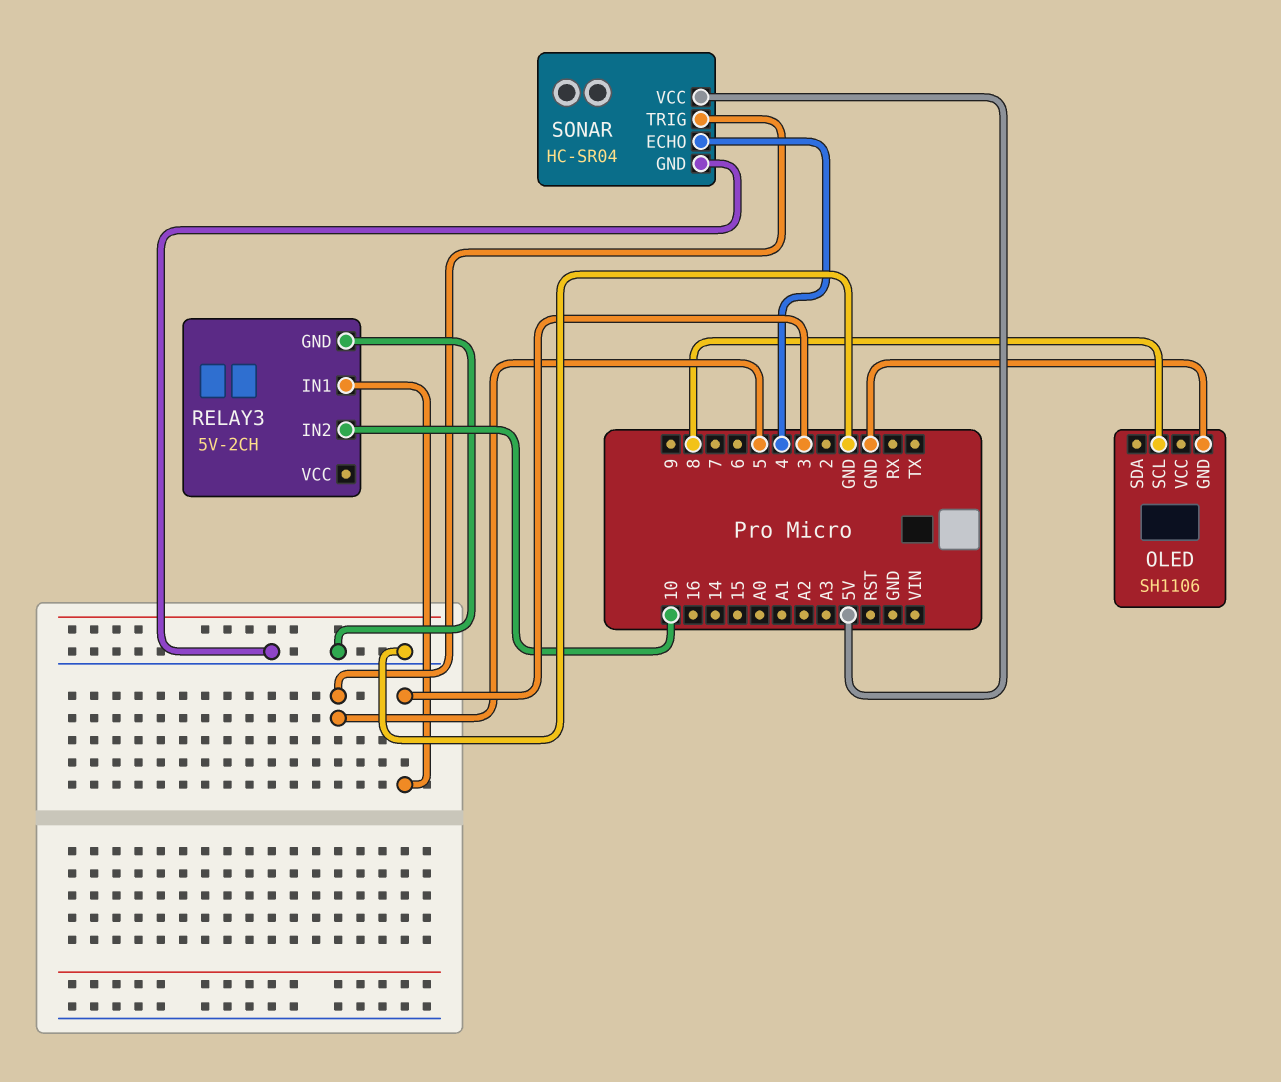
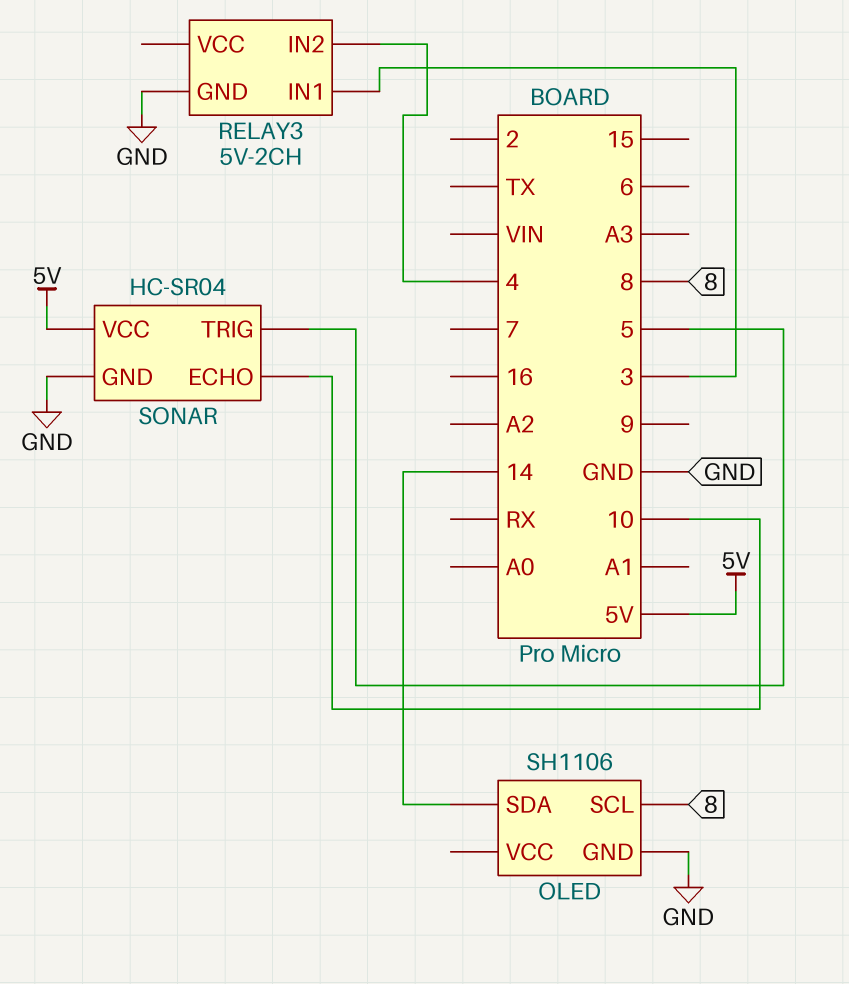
OLED pin SDA: none -> 14
RELAY3 pin IN2: 10 -> 4
SONAR pin ECHO: 4 -> 10

